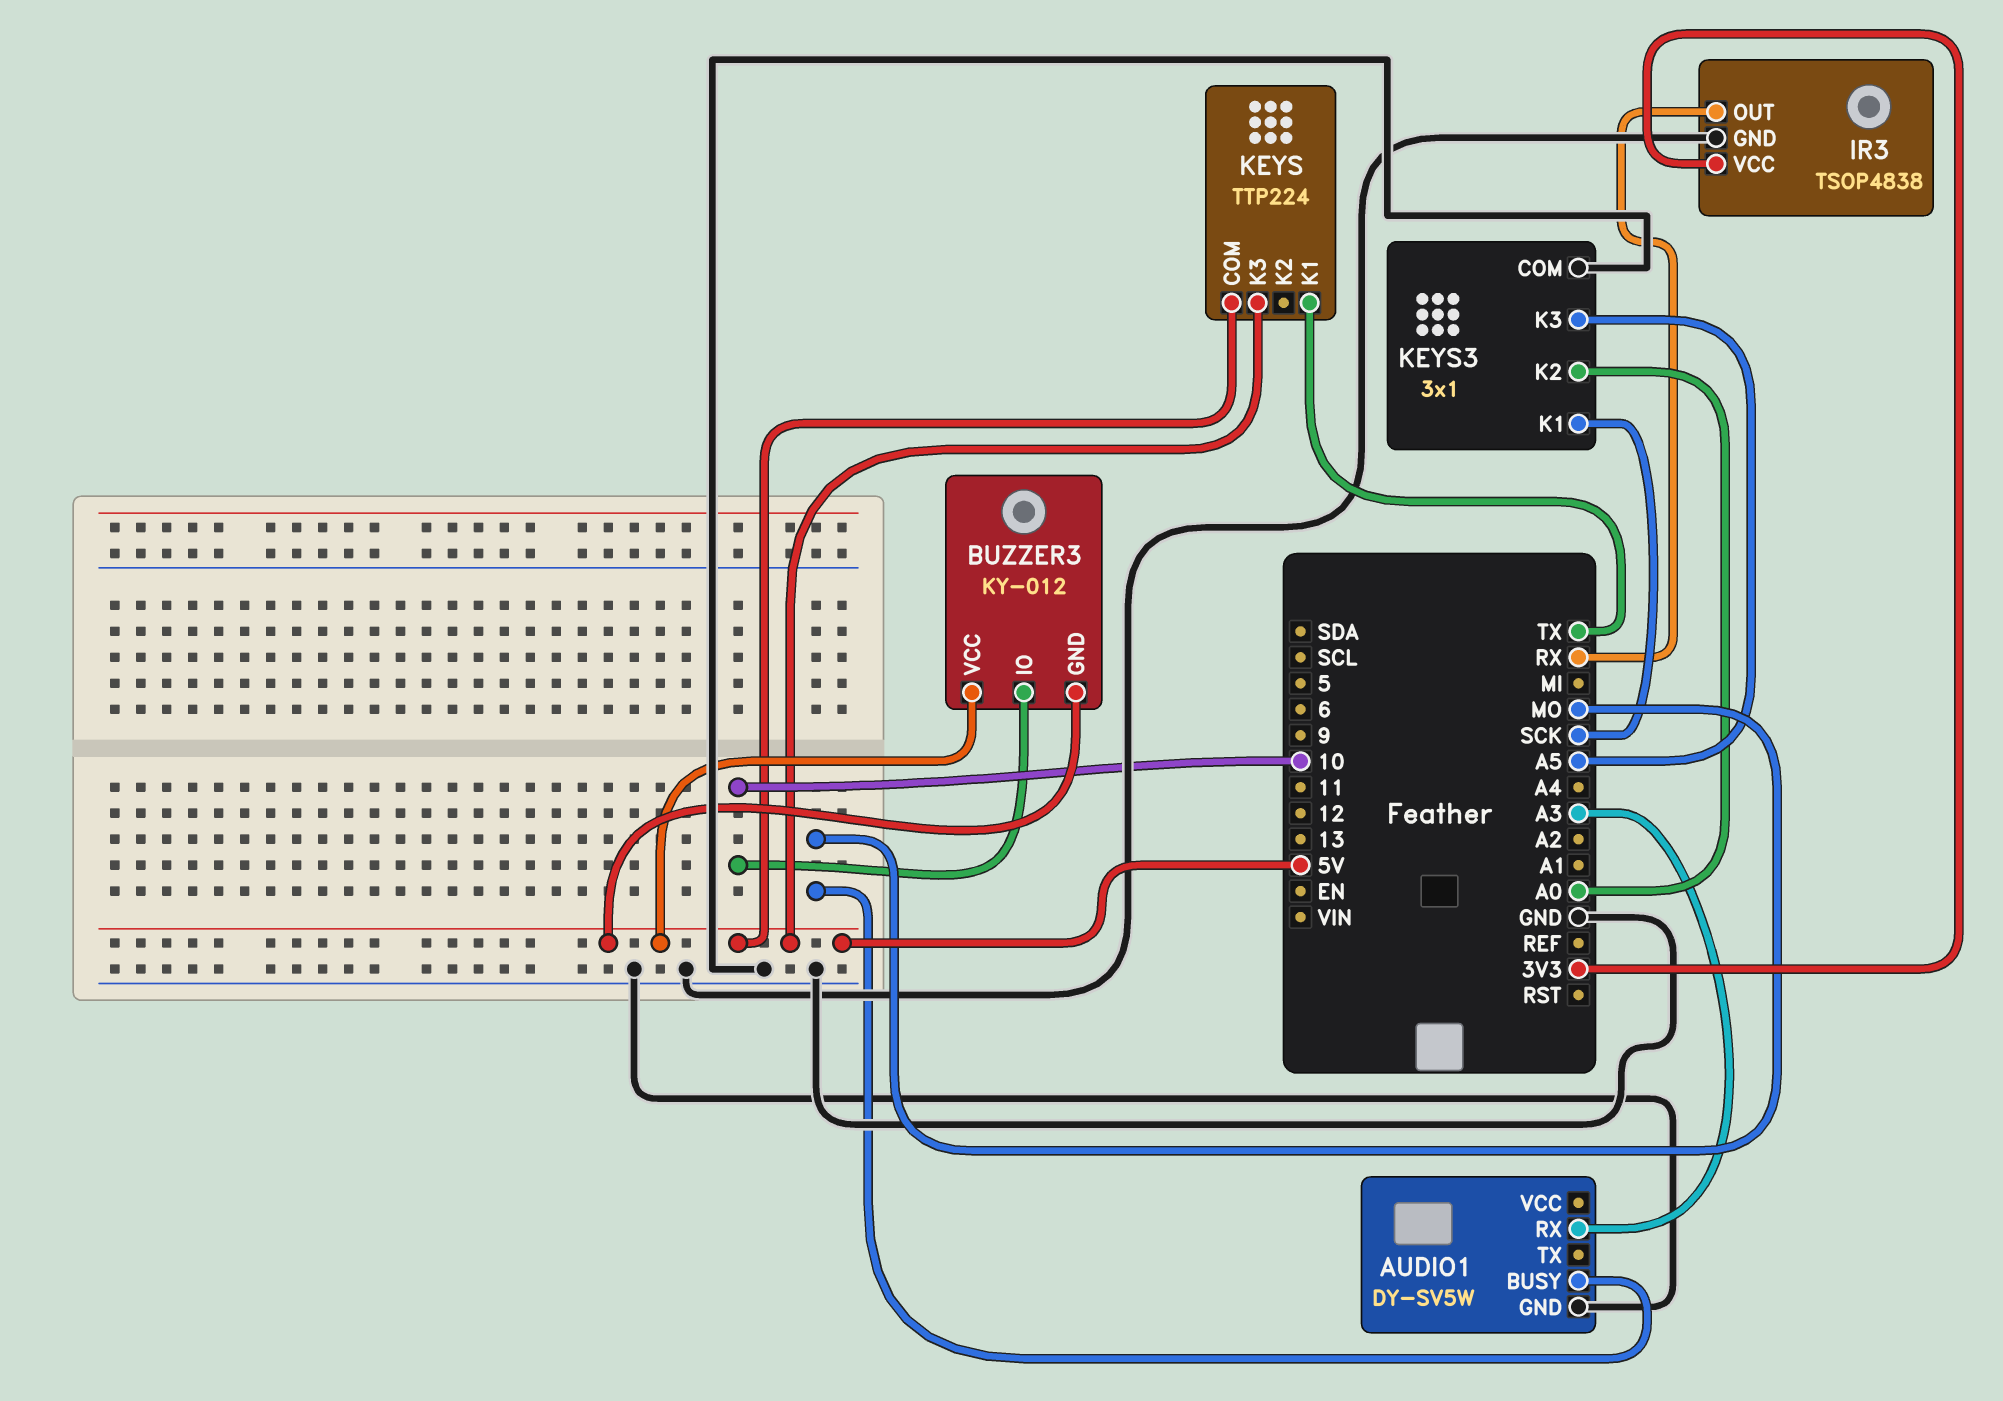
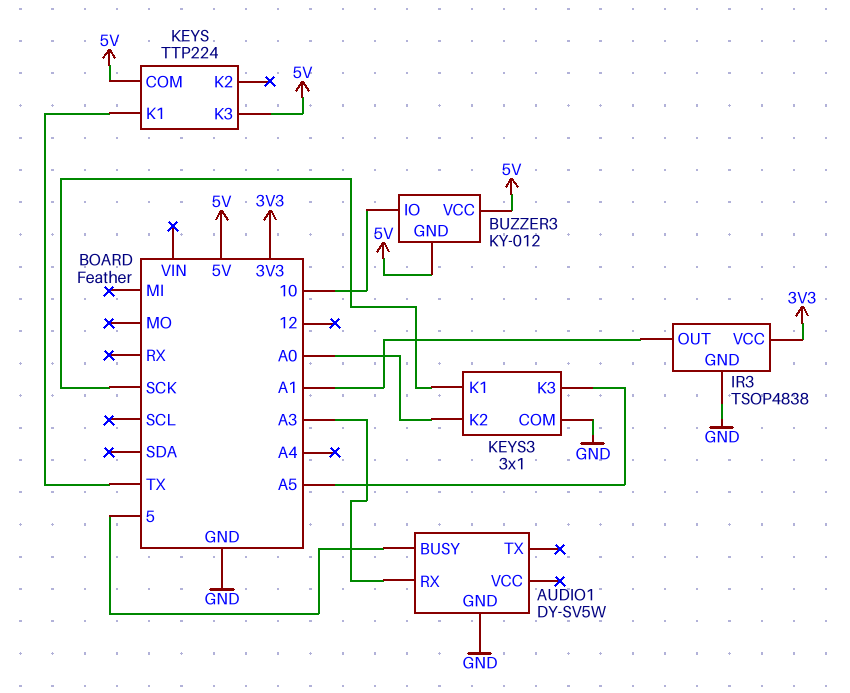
AUDIO1 pin BUSY: MO -> 5
IR3 pin OUT: RX -> A1

